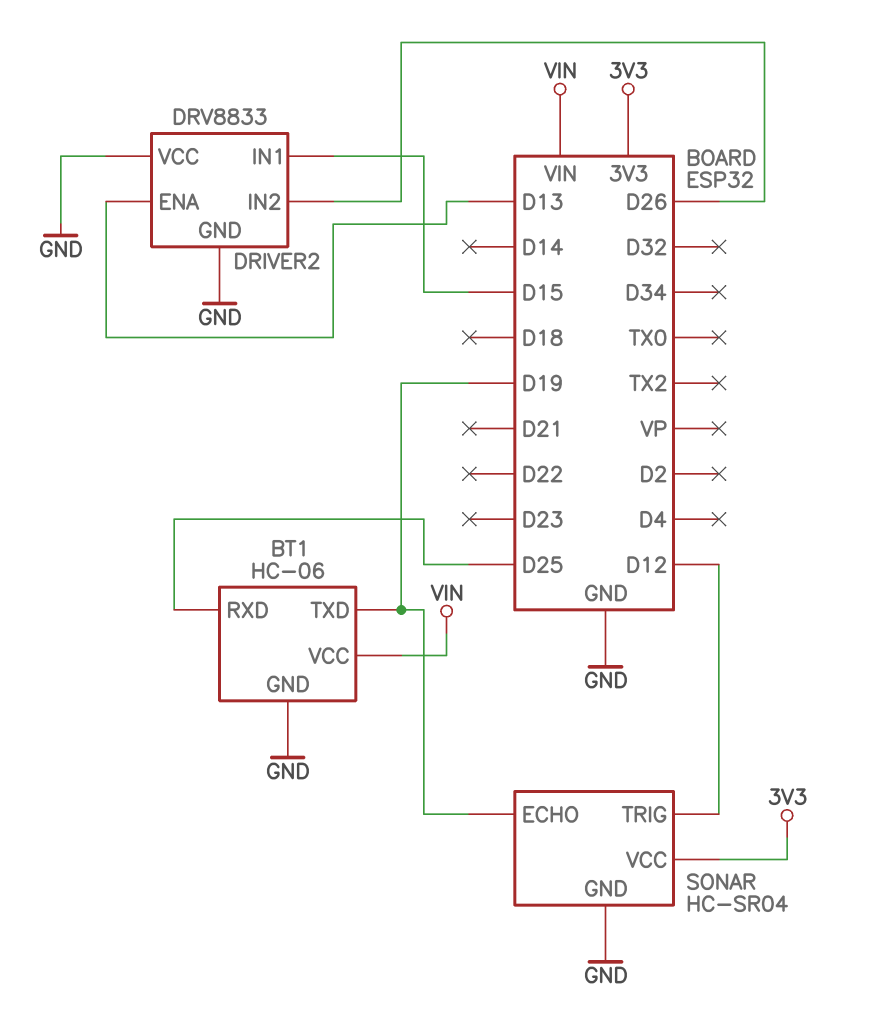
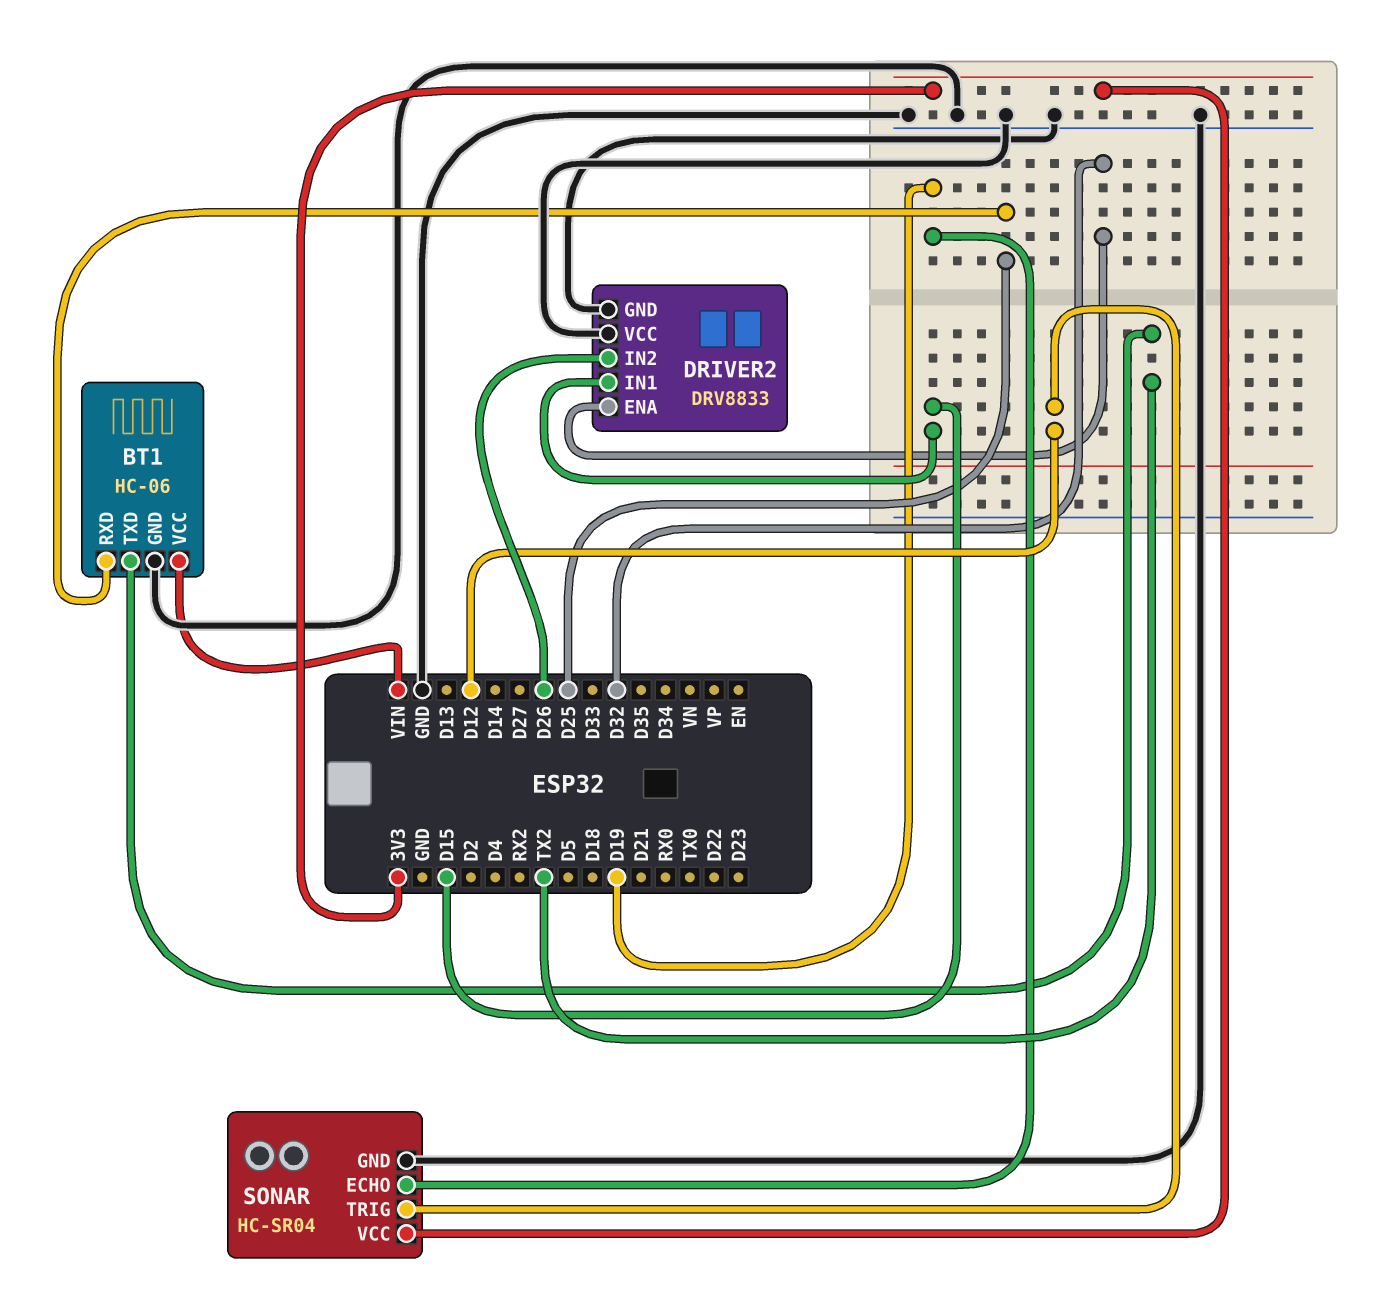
BT1 pin TXD: D19 -> TX2
DRIVER2 pin ENA: D13 -> D32

